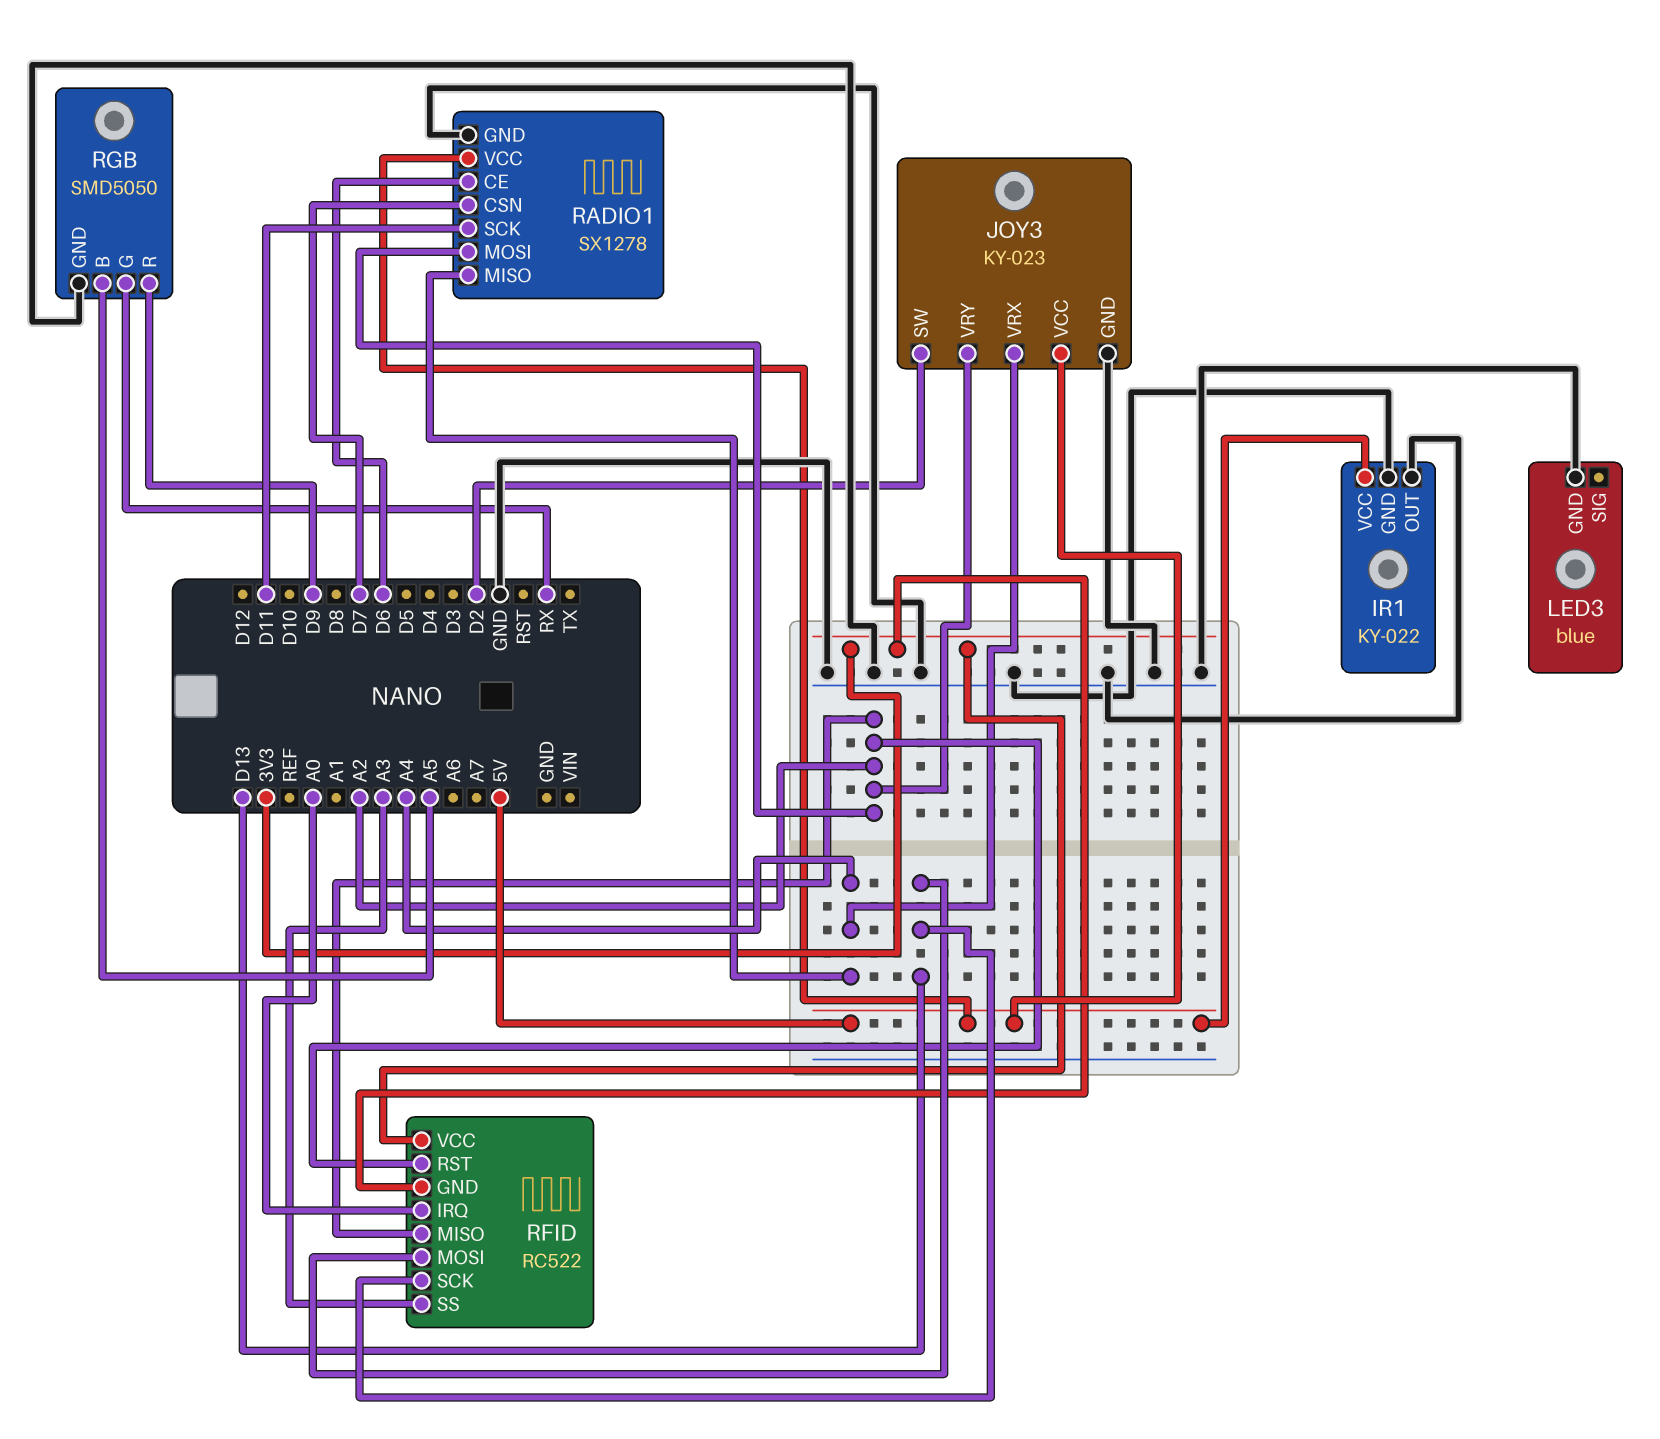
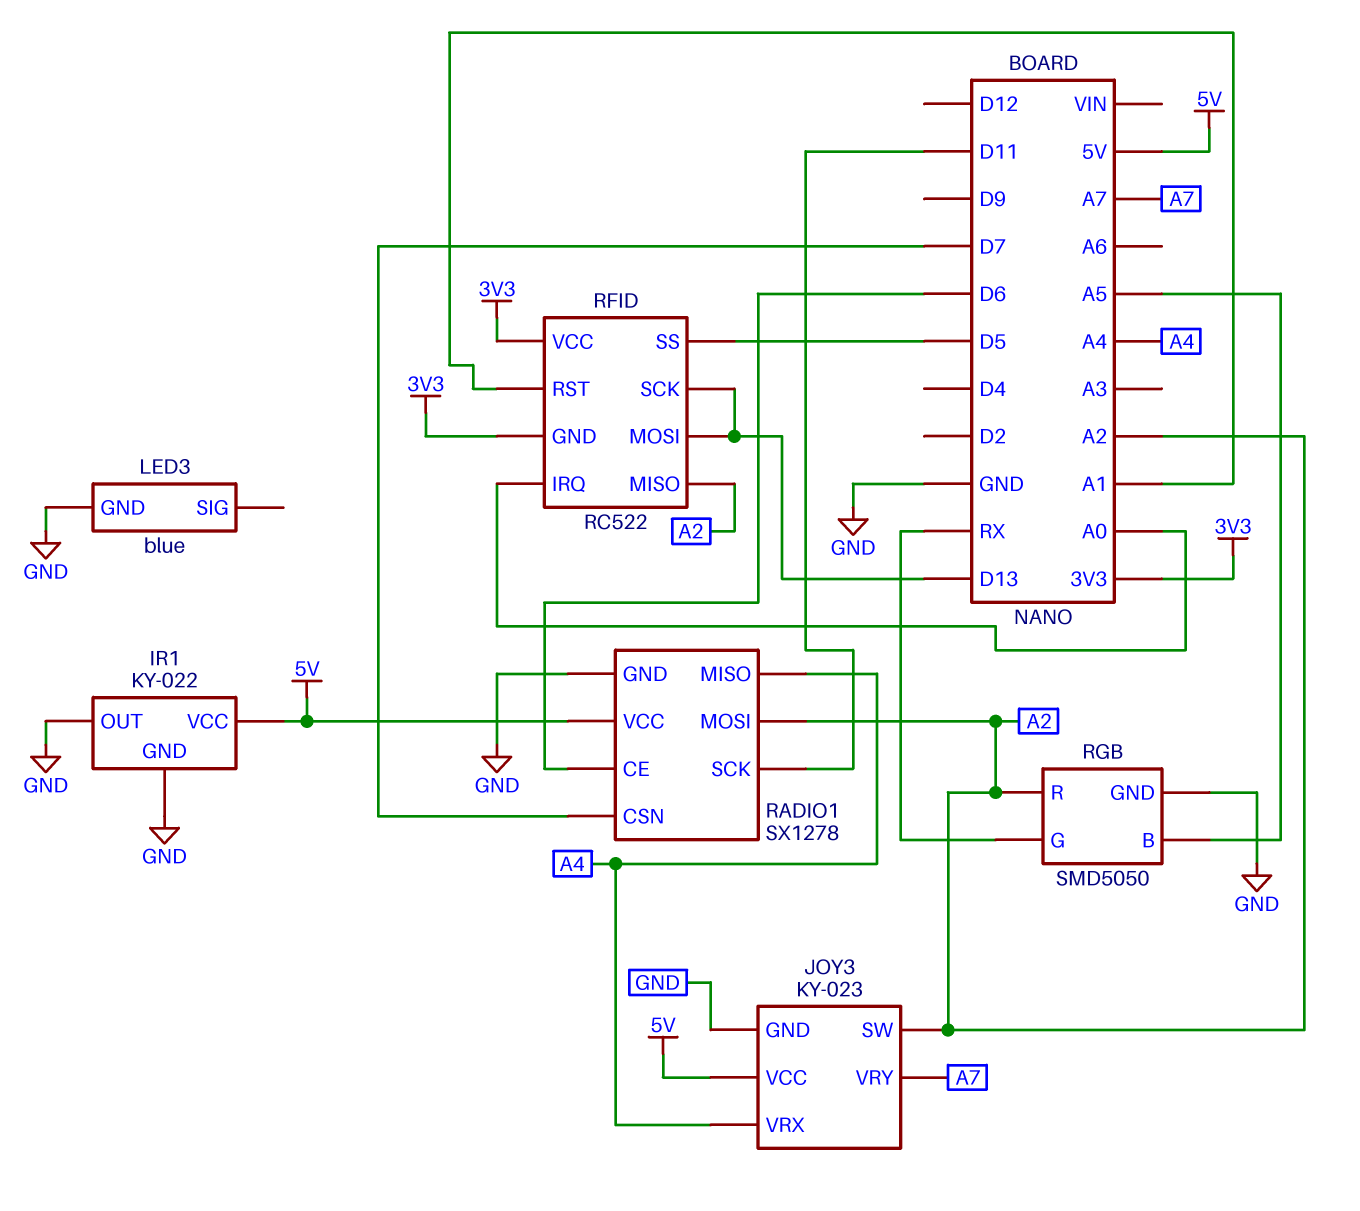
JOY3 pin SW: D2 -> A2
JOY3 pin VRY: A2 -> A7
RFID pin RST: A2 -> A1
RFID pin SS: A3 -> D5
RGB pin R: D9 -> A2

